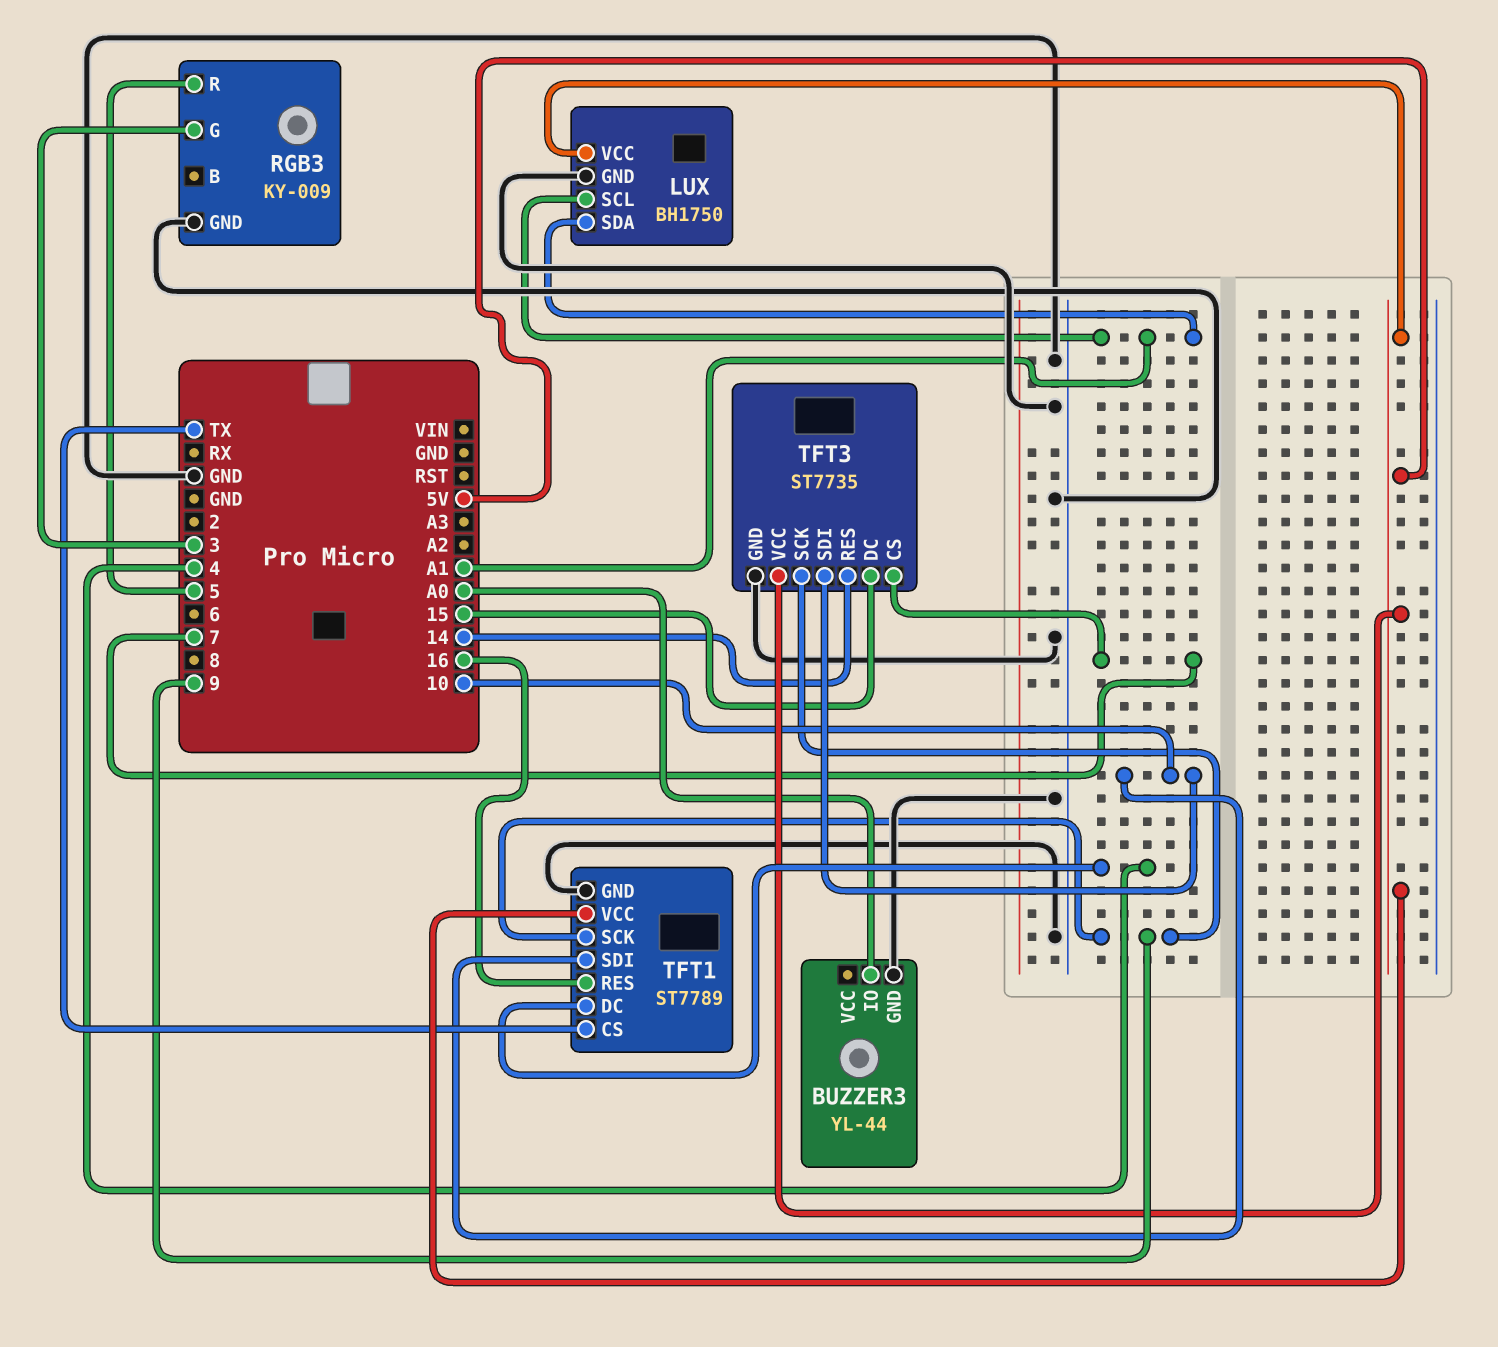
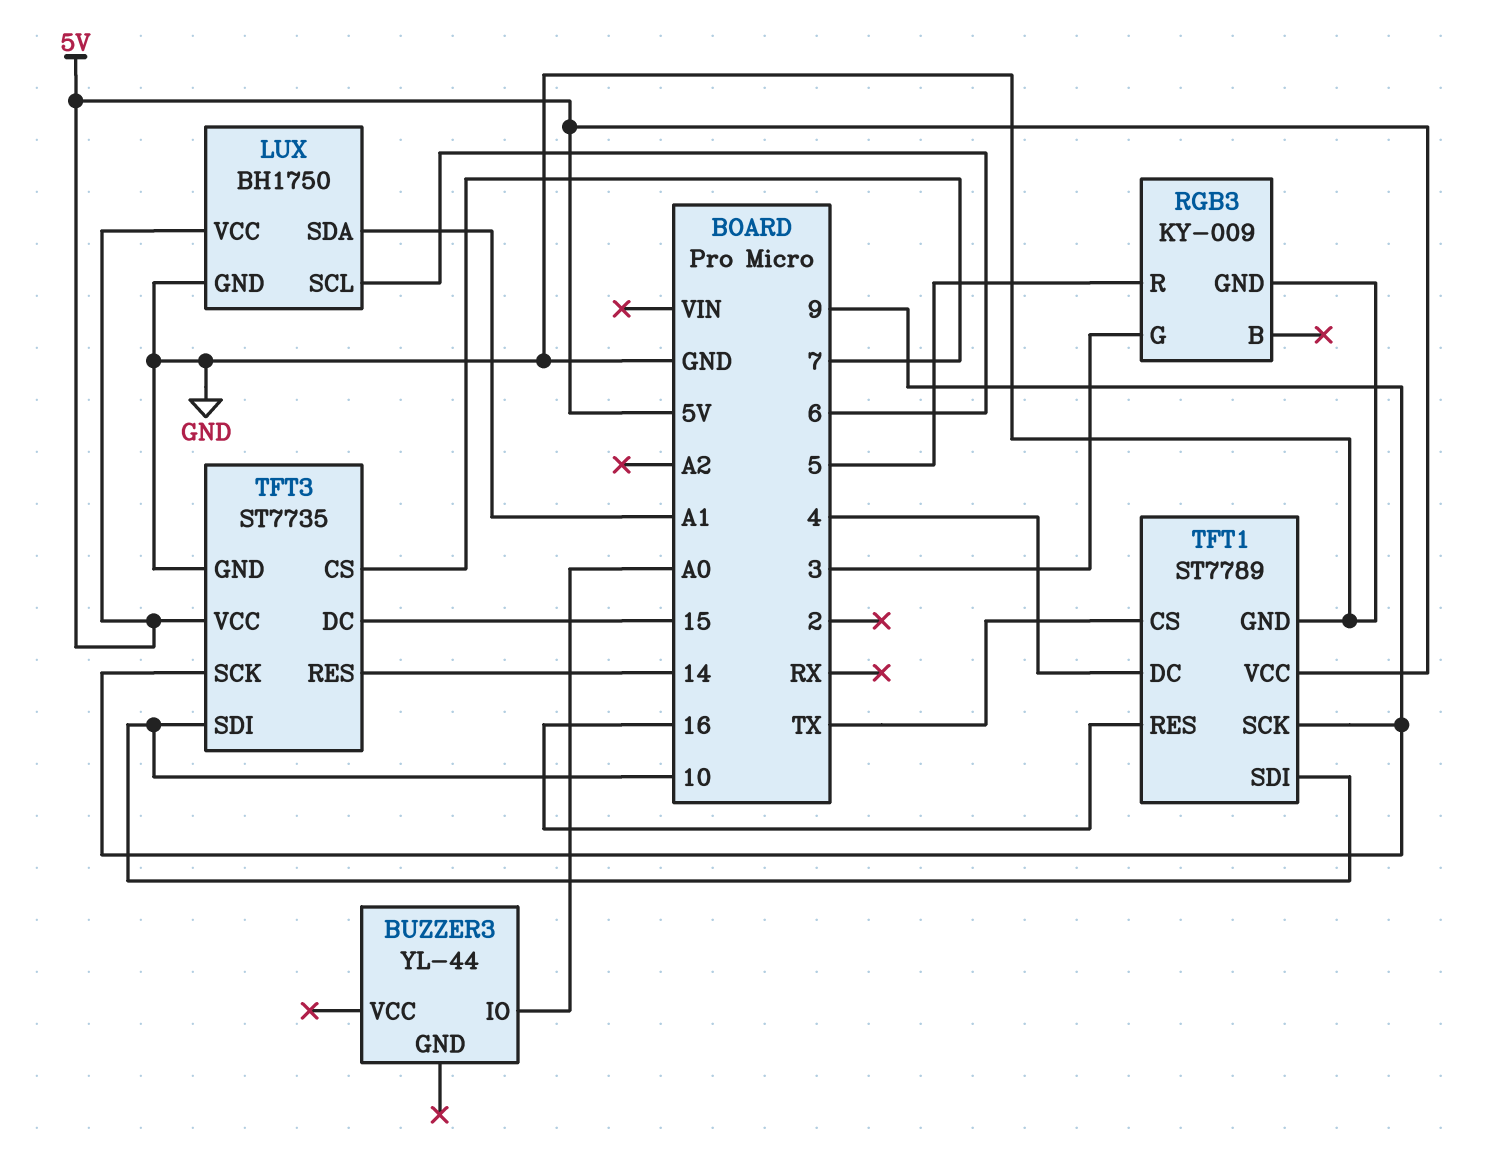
BUZZER3 pin GND: GND -> none
LUX pin SCL: A1 -> 6

